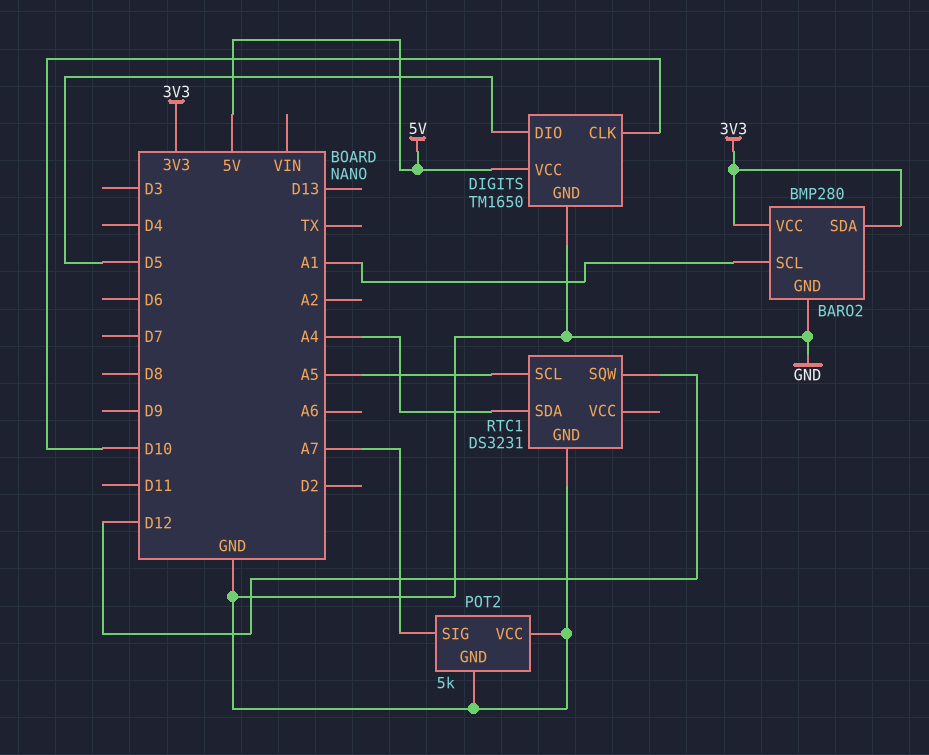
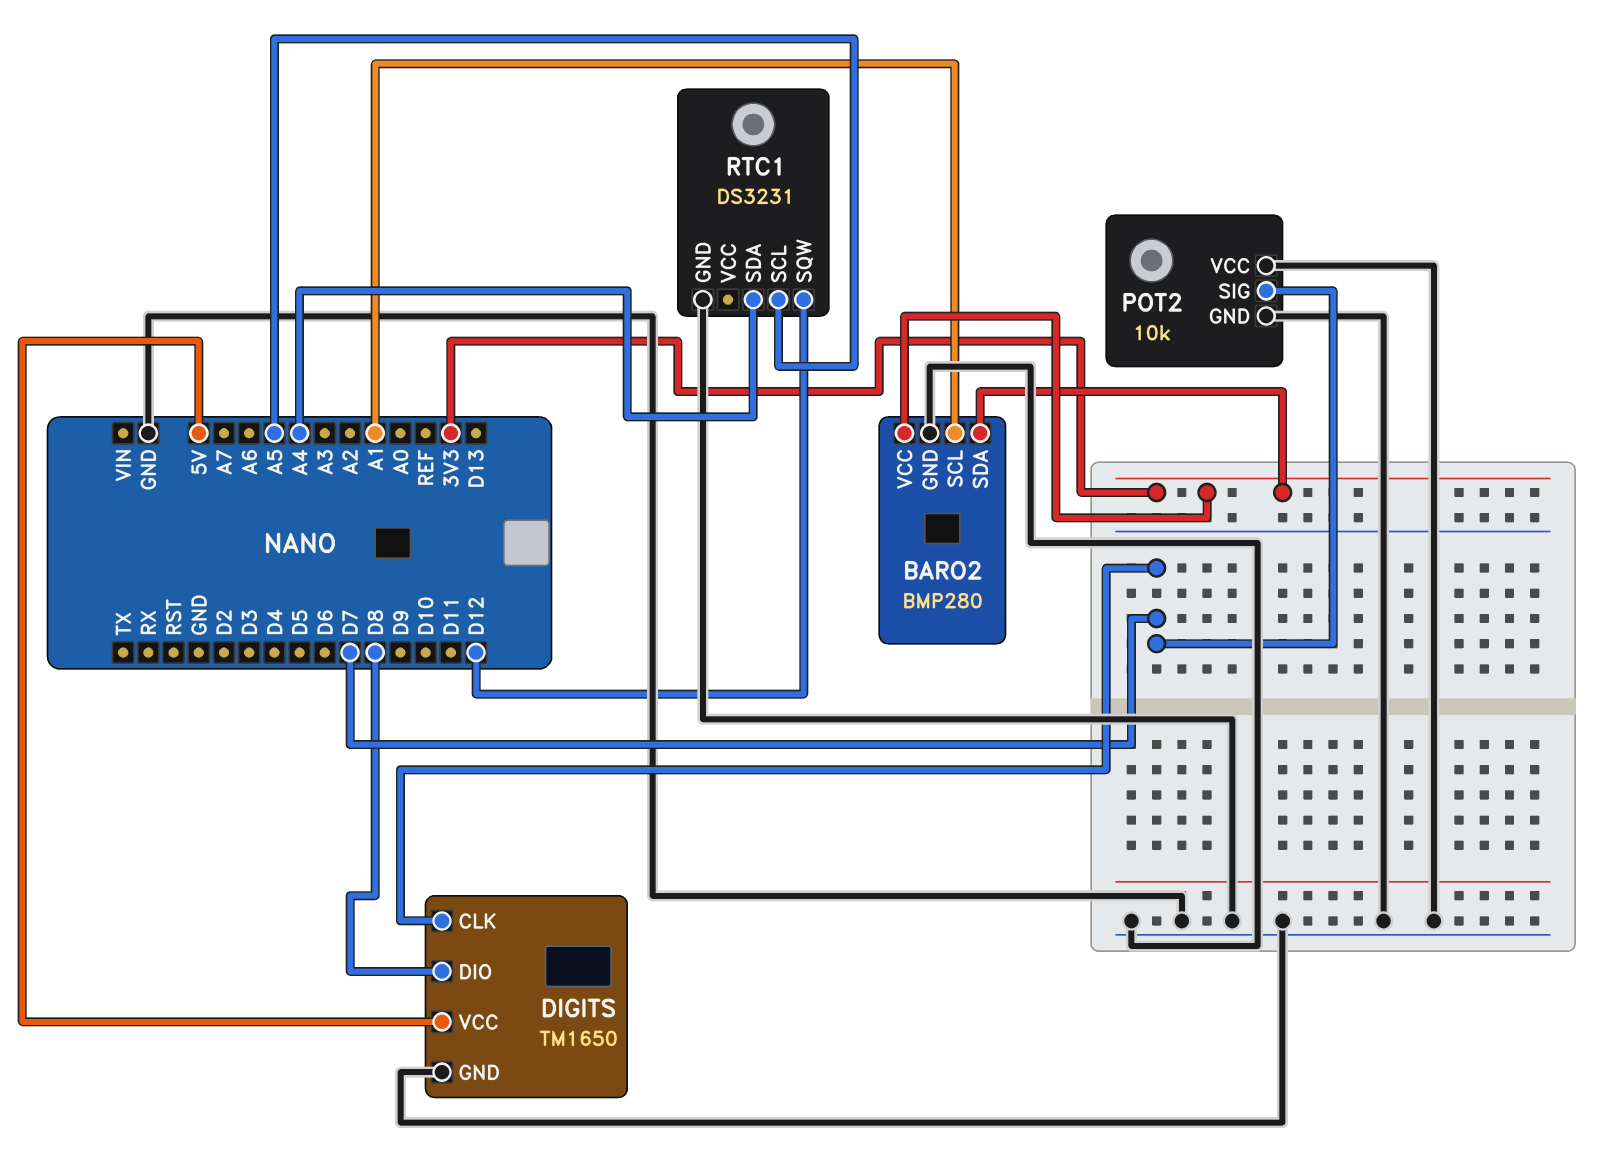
DIGITS pin CLK: D10 -> D7
DIGITS pin DIO: D5 -> D8
POT2: 5k -> 10k
POT2 pin SIG: A7 -> D7

